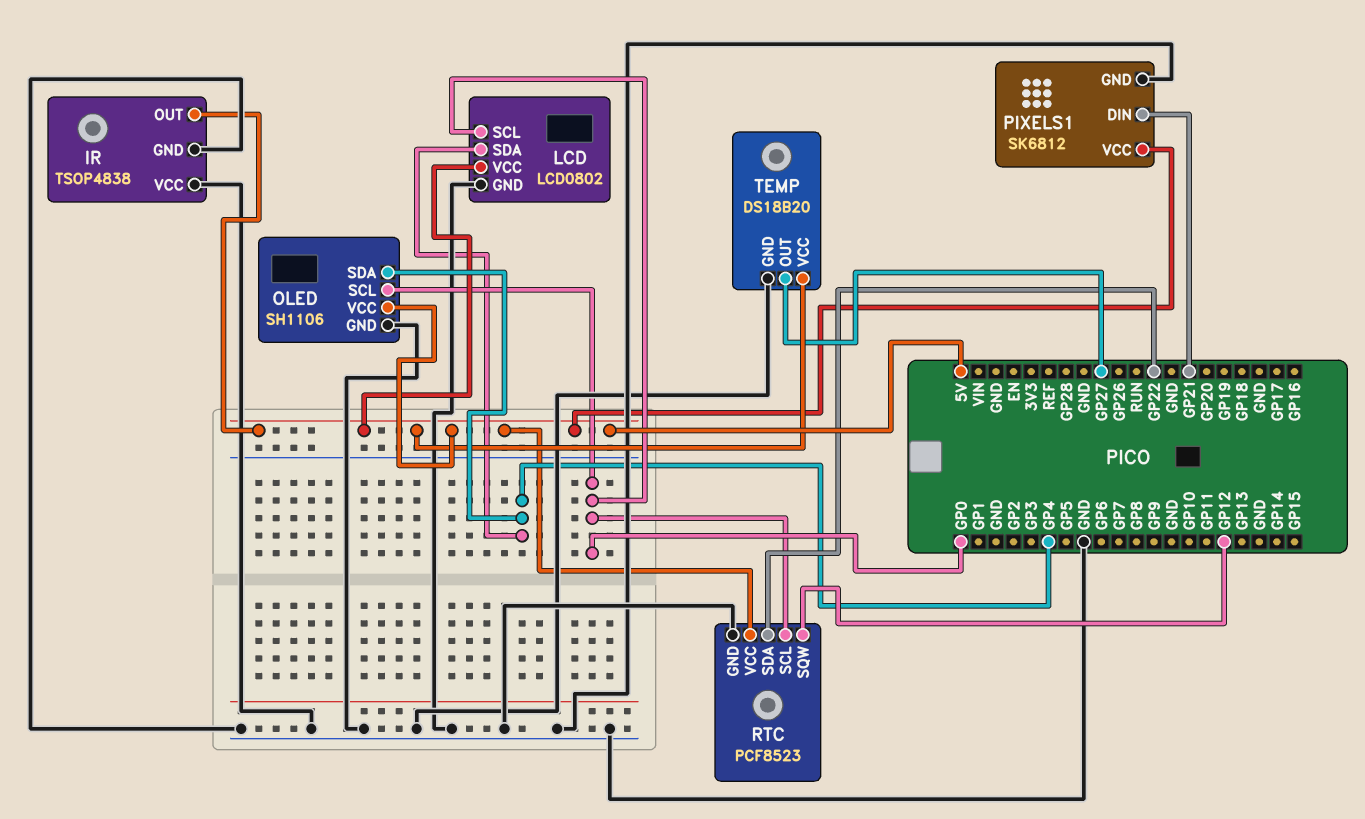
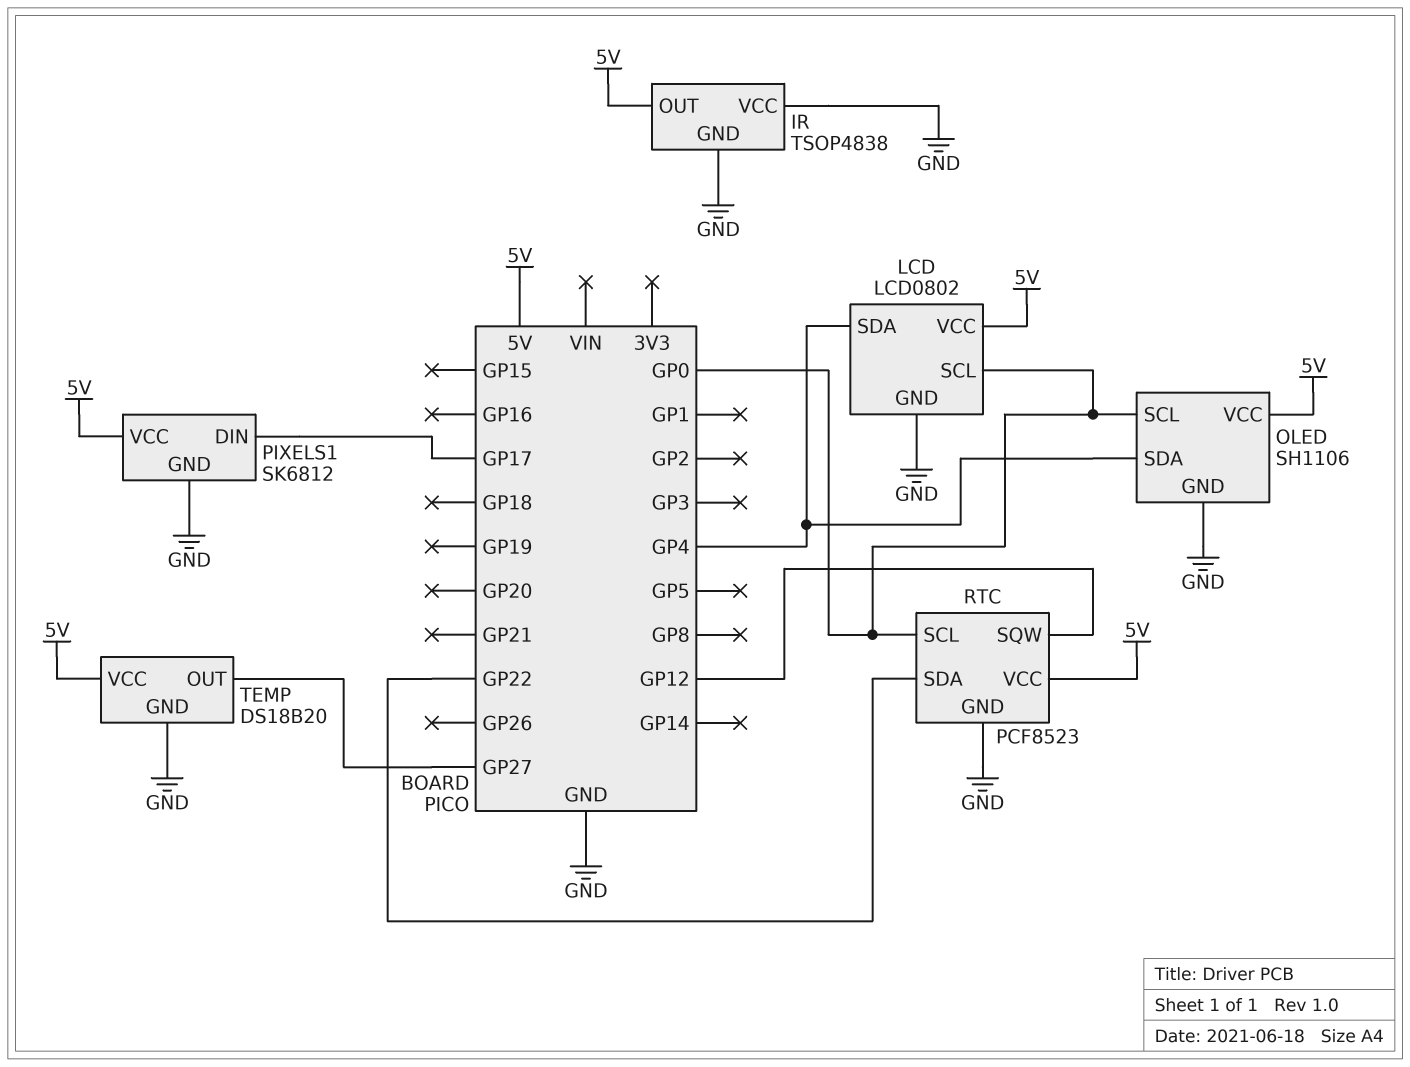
PIXELS1 pin DIN: GP21 -> GP17

